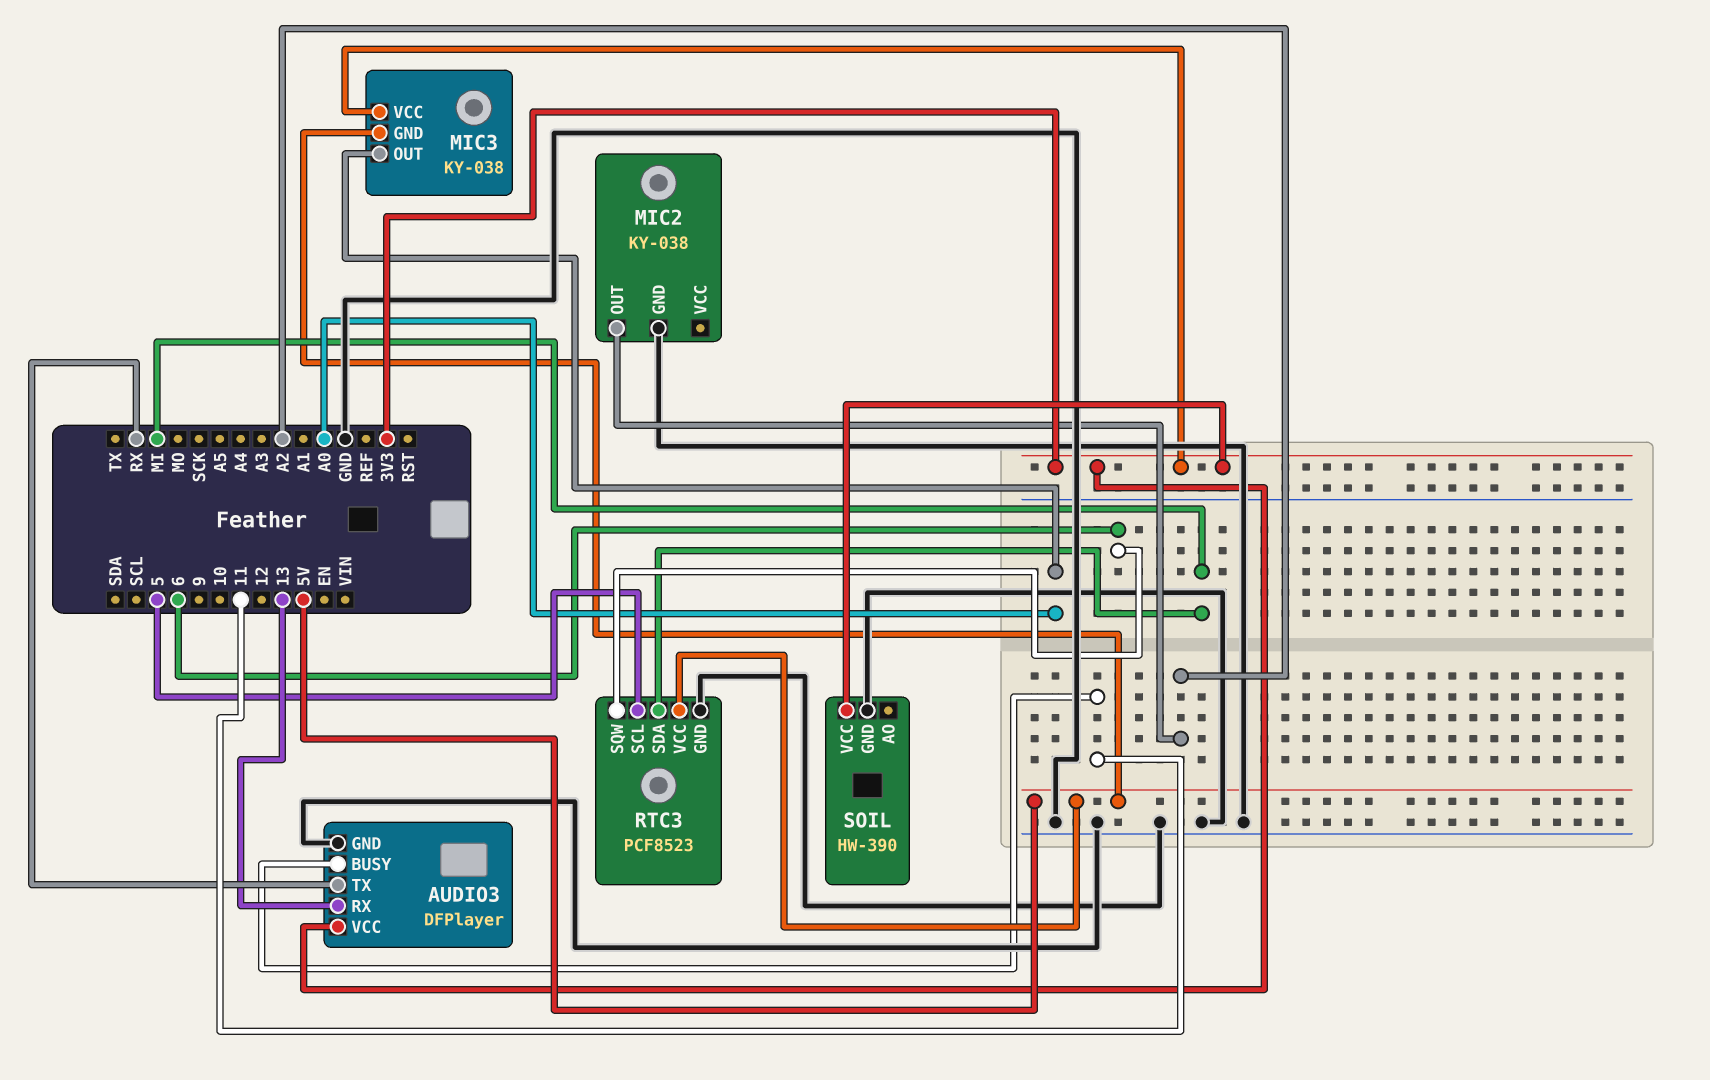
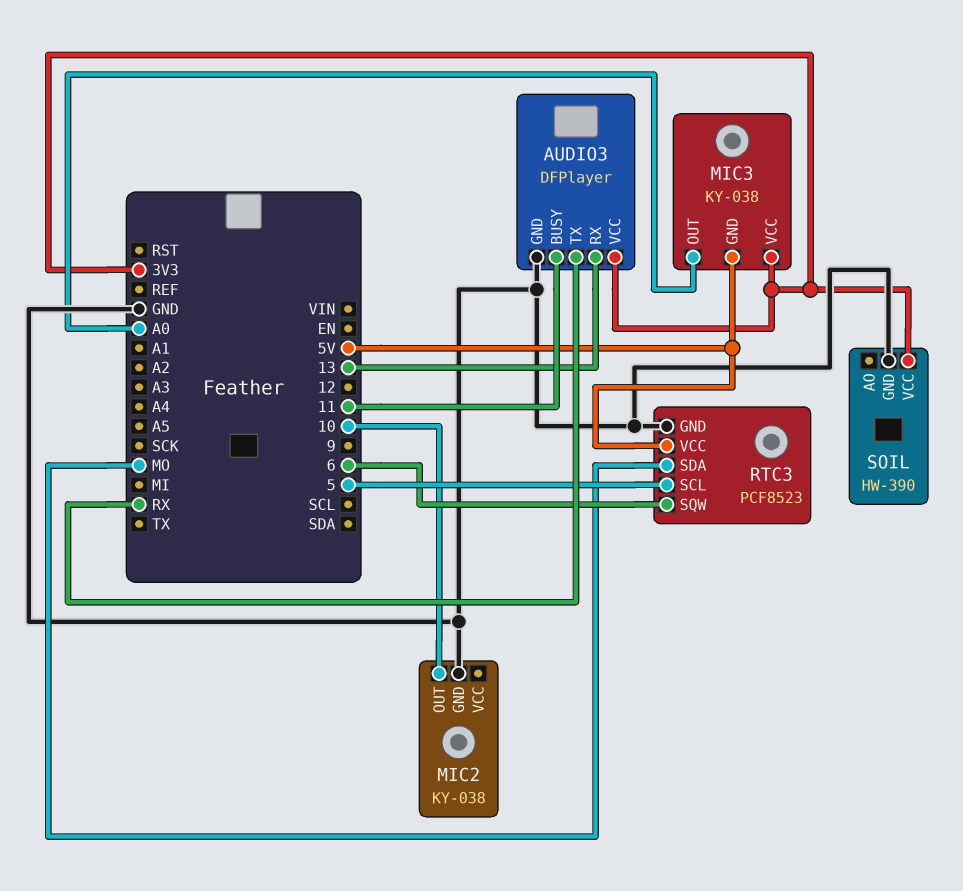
MIC2 pin OUT: A2 -> 10
RTC3 pin SDA: MI -> MO

